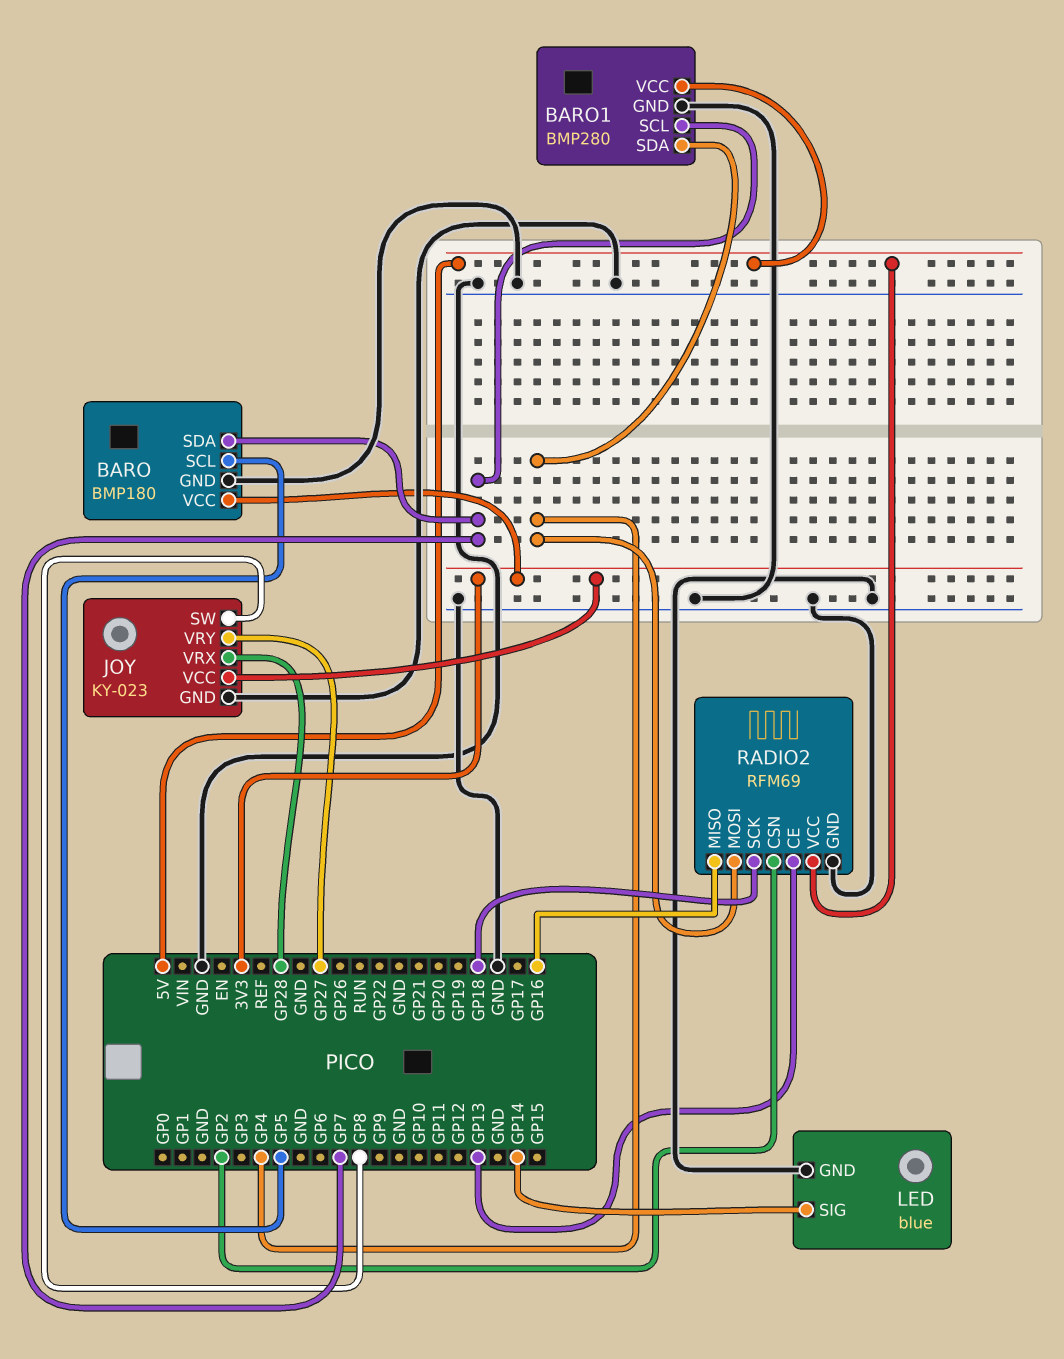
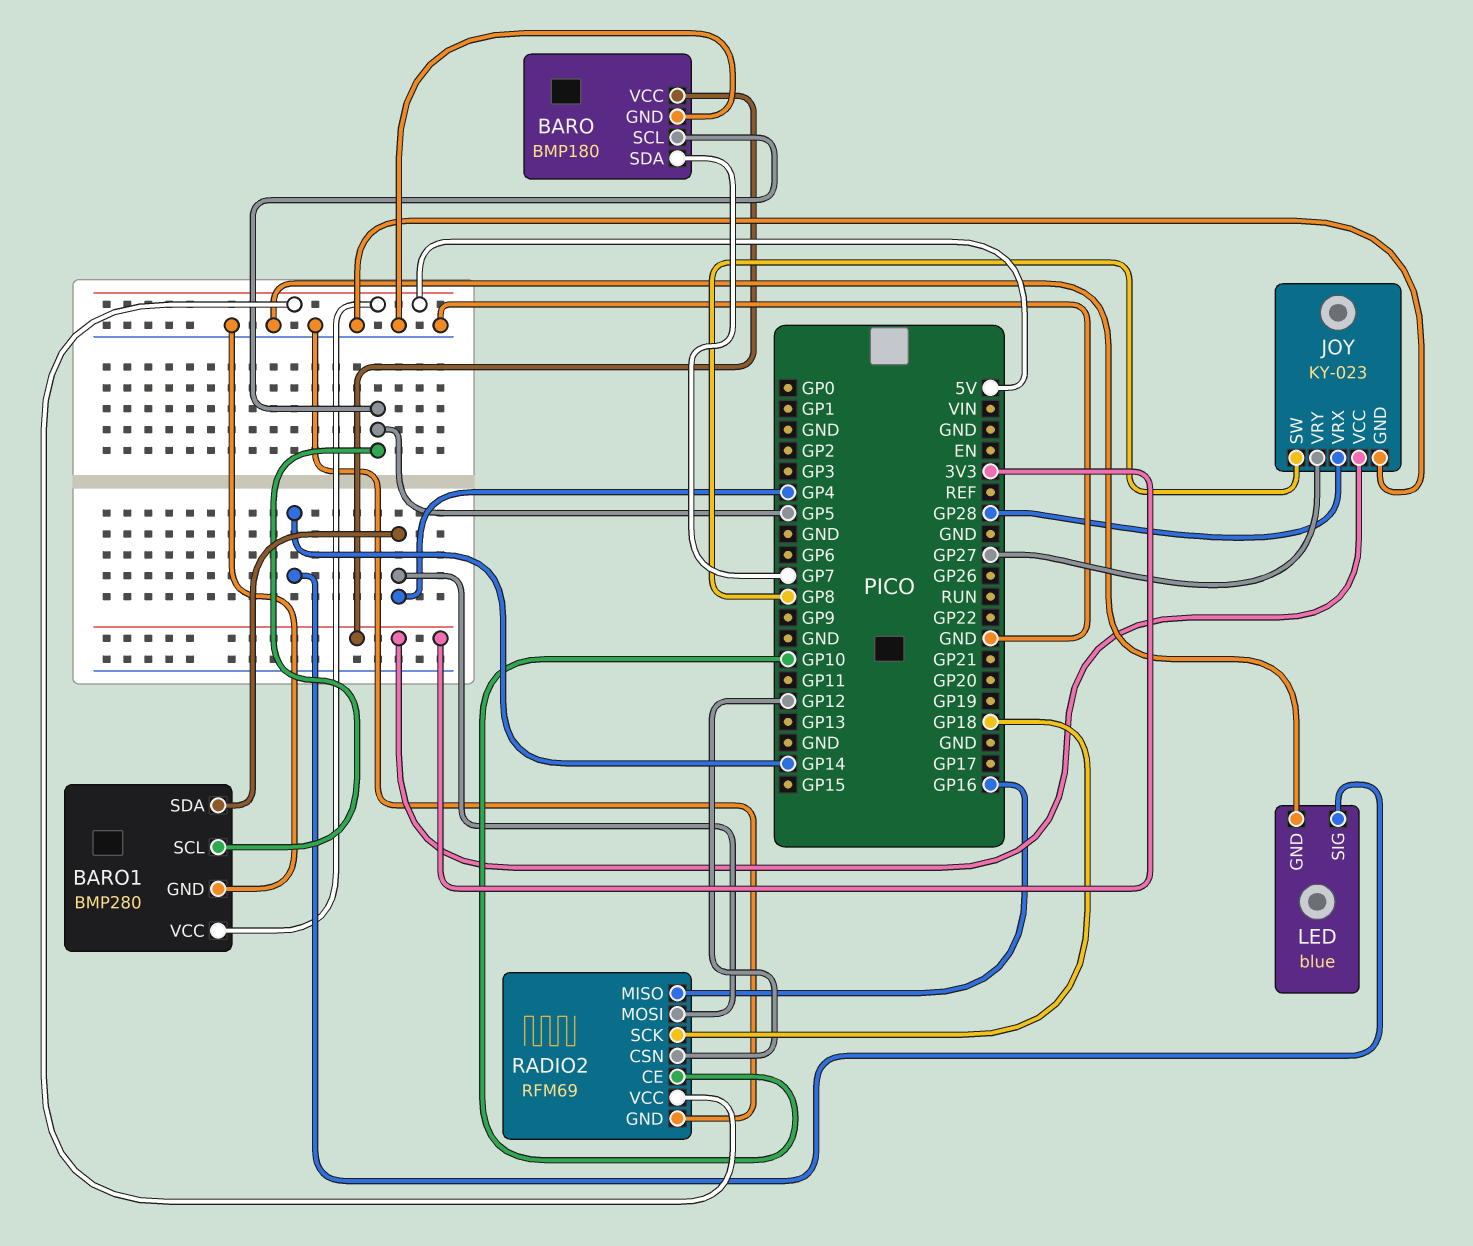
BARO1 pin SCL: GP7 -> GP5
RADIO2 pin CE: GP13 -> GP10
RADIO2 pin CSN: GP2 -> GP12

